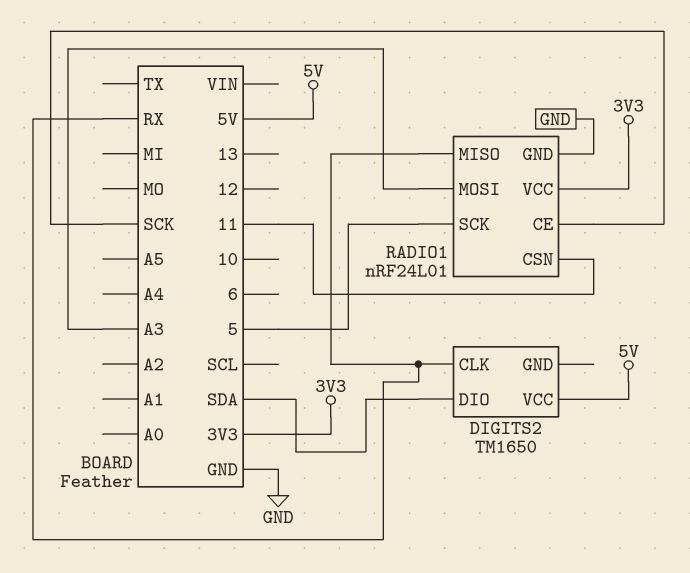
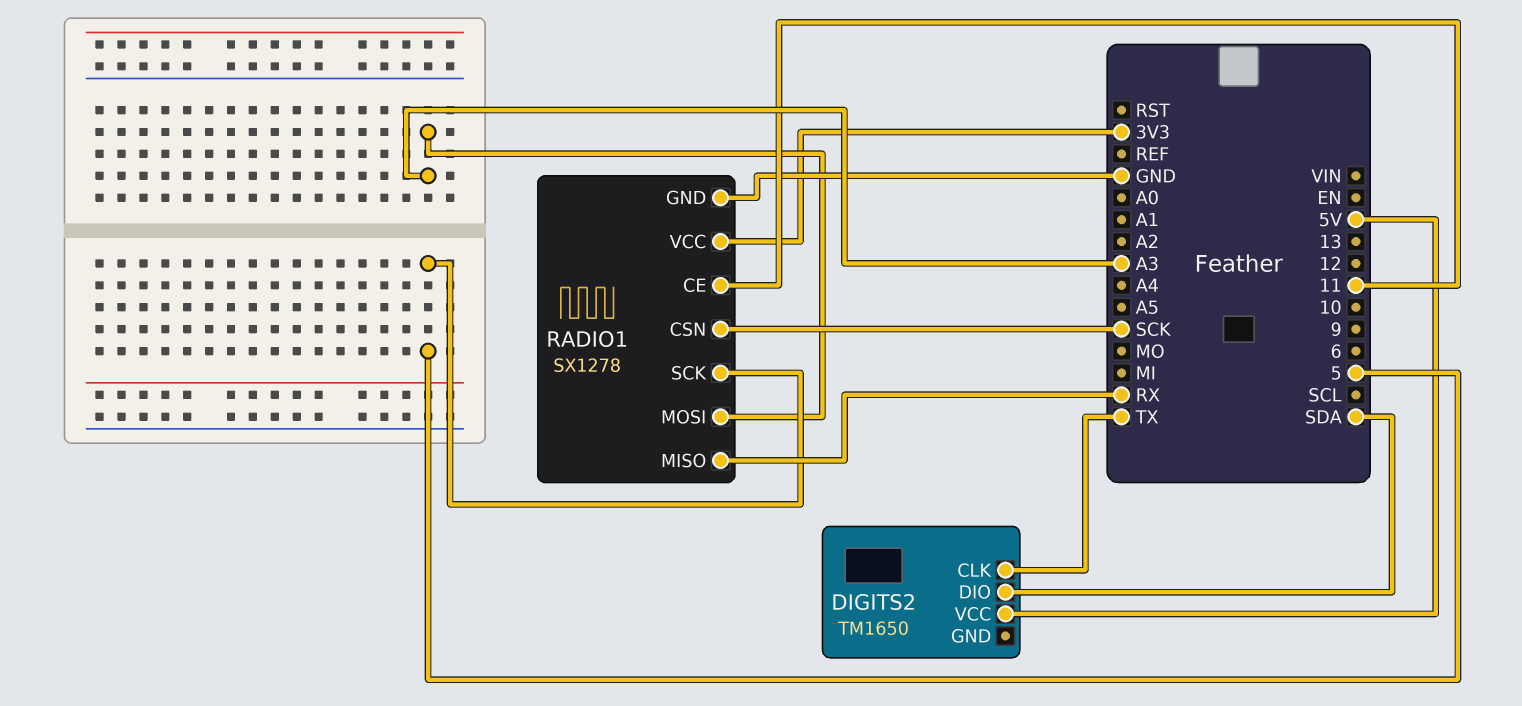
DIGITS2 pin CLK: RX -> TX
RADIO1: nRF24L01 -> SX1278
RADIO1 pin CE: SCK -> 11
RADIO1 pin CSN: 11 -> SCK

